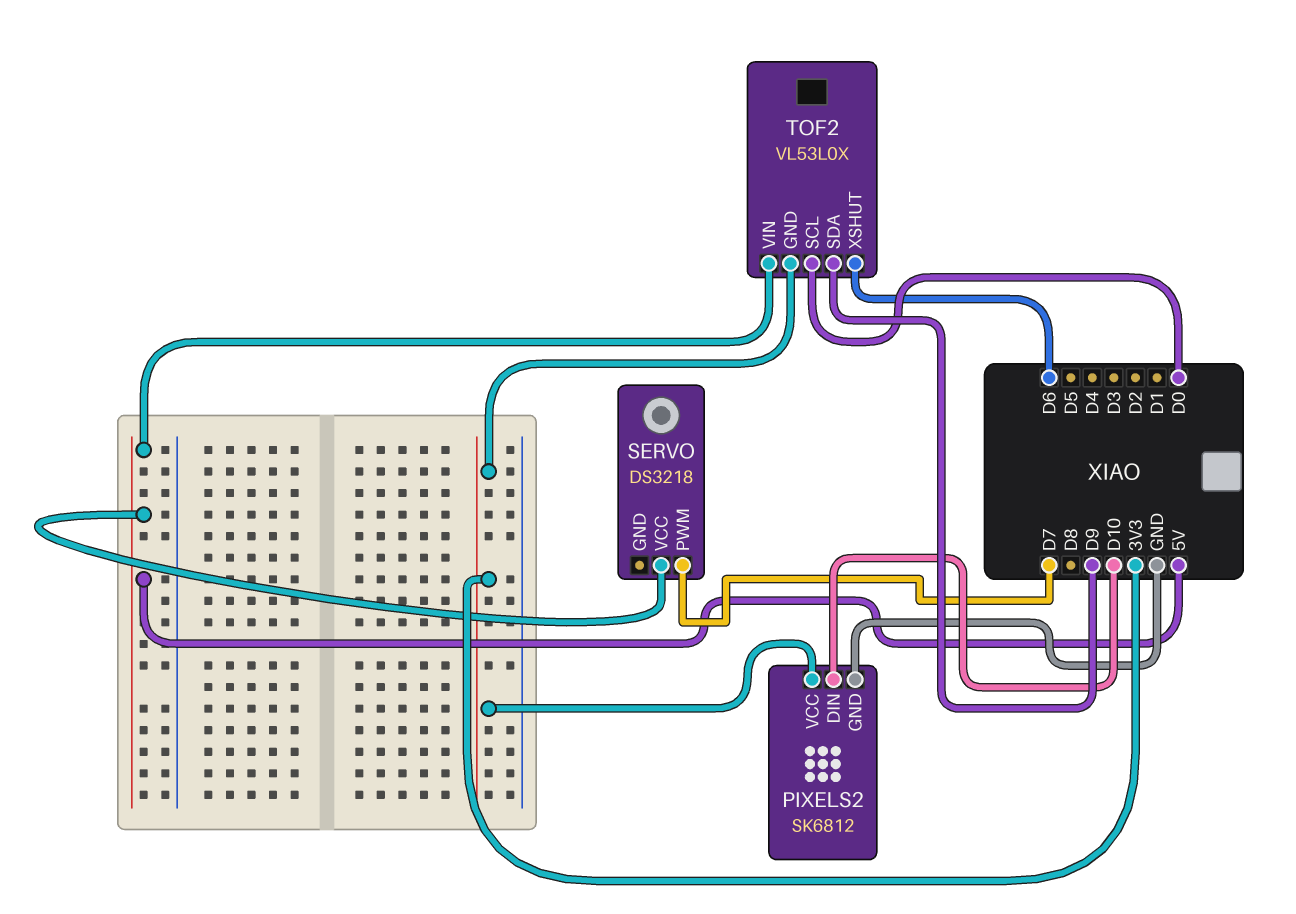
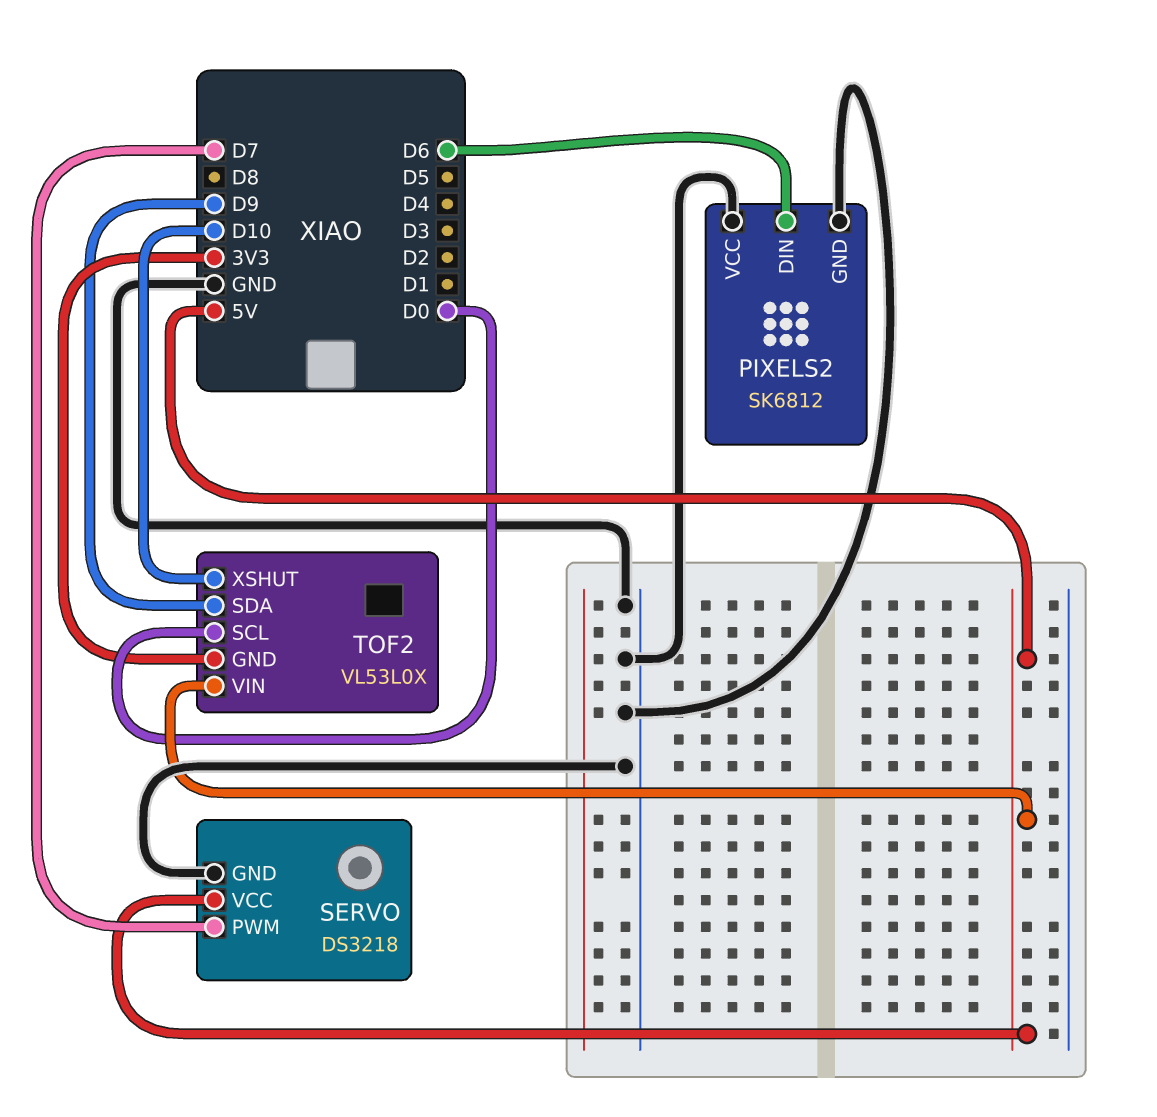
PIXELS2 pin DIN: D10 -> D6
PIXELS2 pin VCC: 3V3 -> GND
SERVO pin GND: none -> GND
TOF2 pin XSHUT: D6 -> D10

